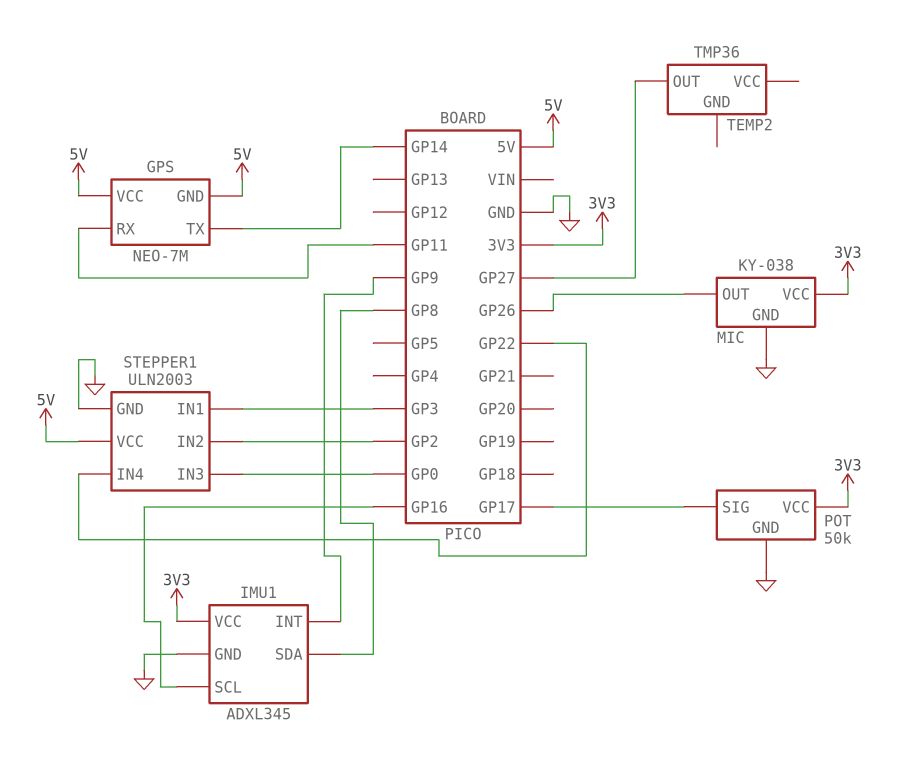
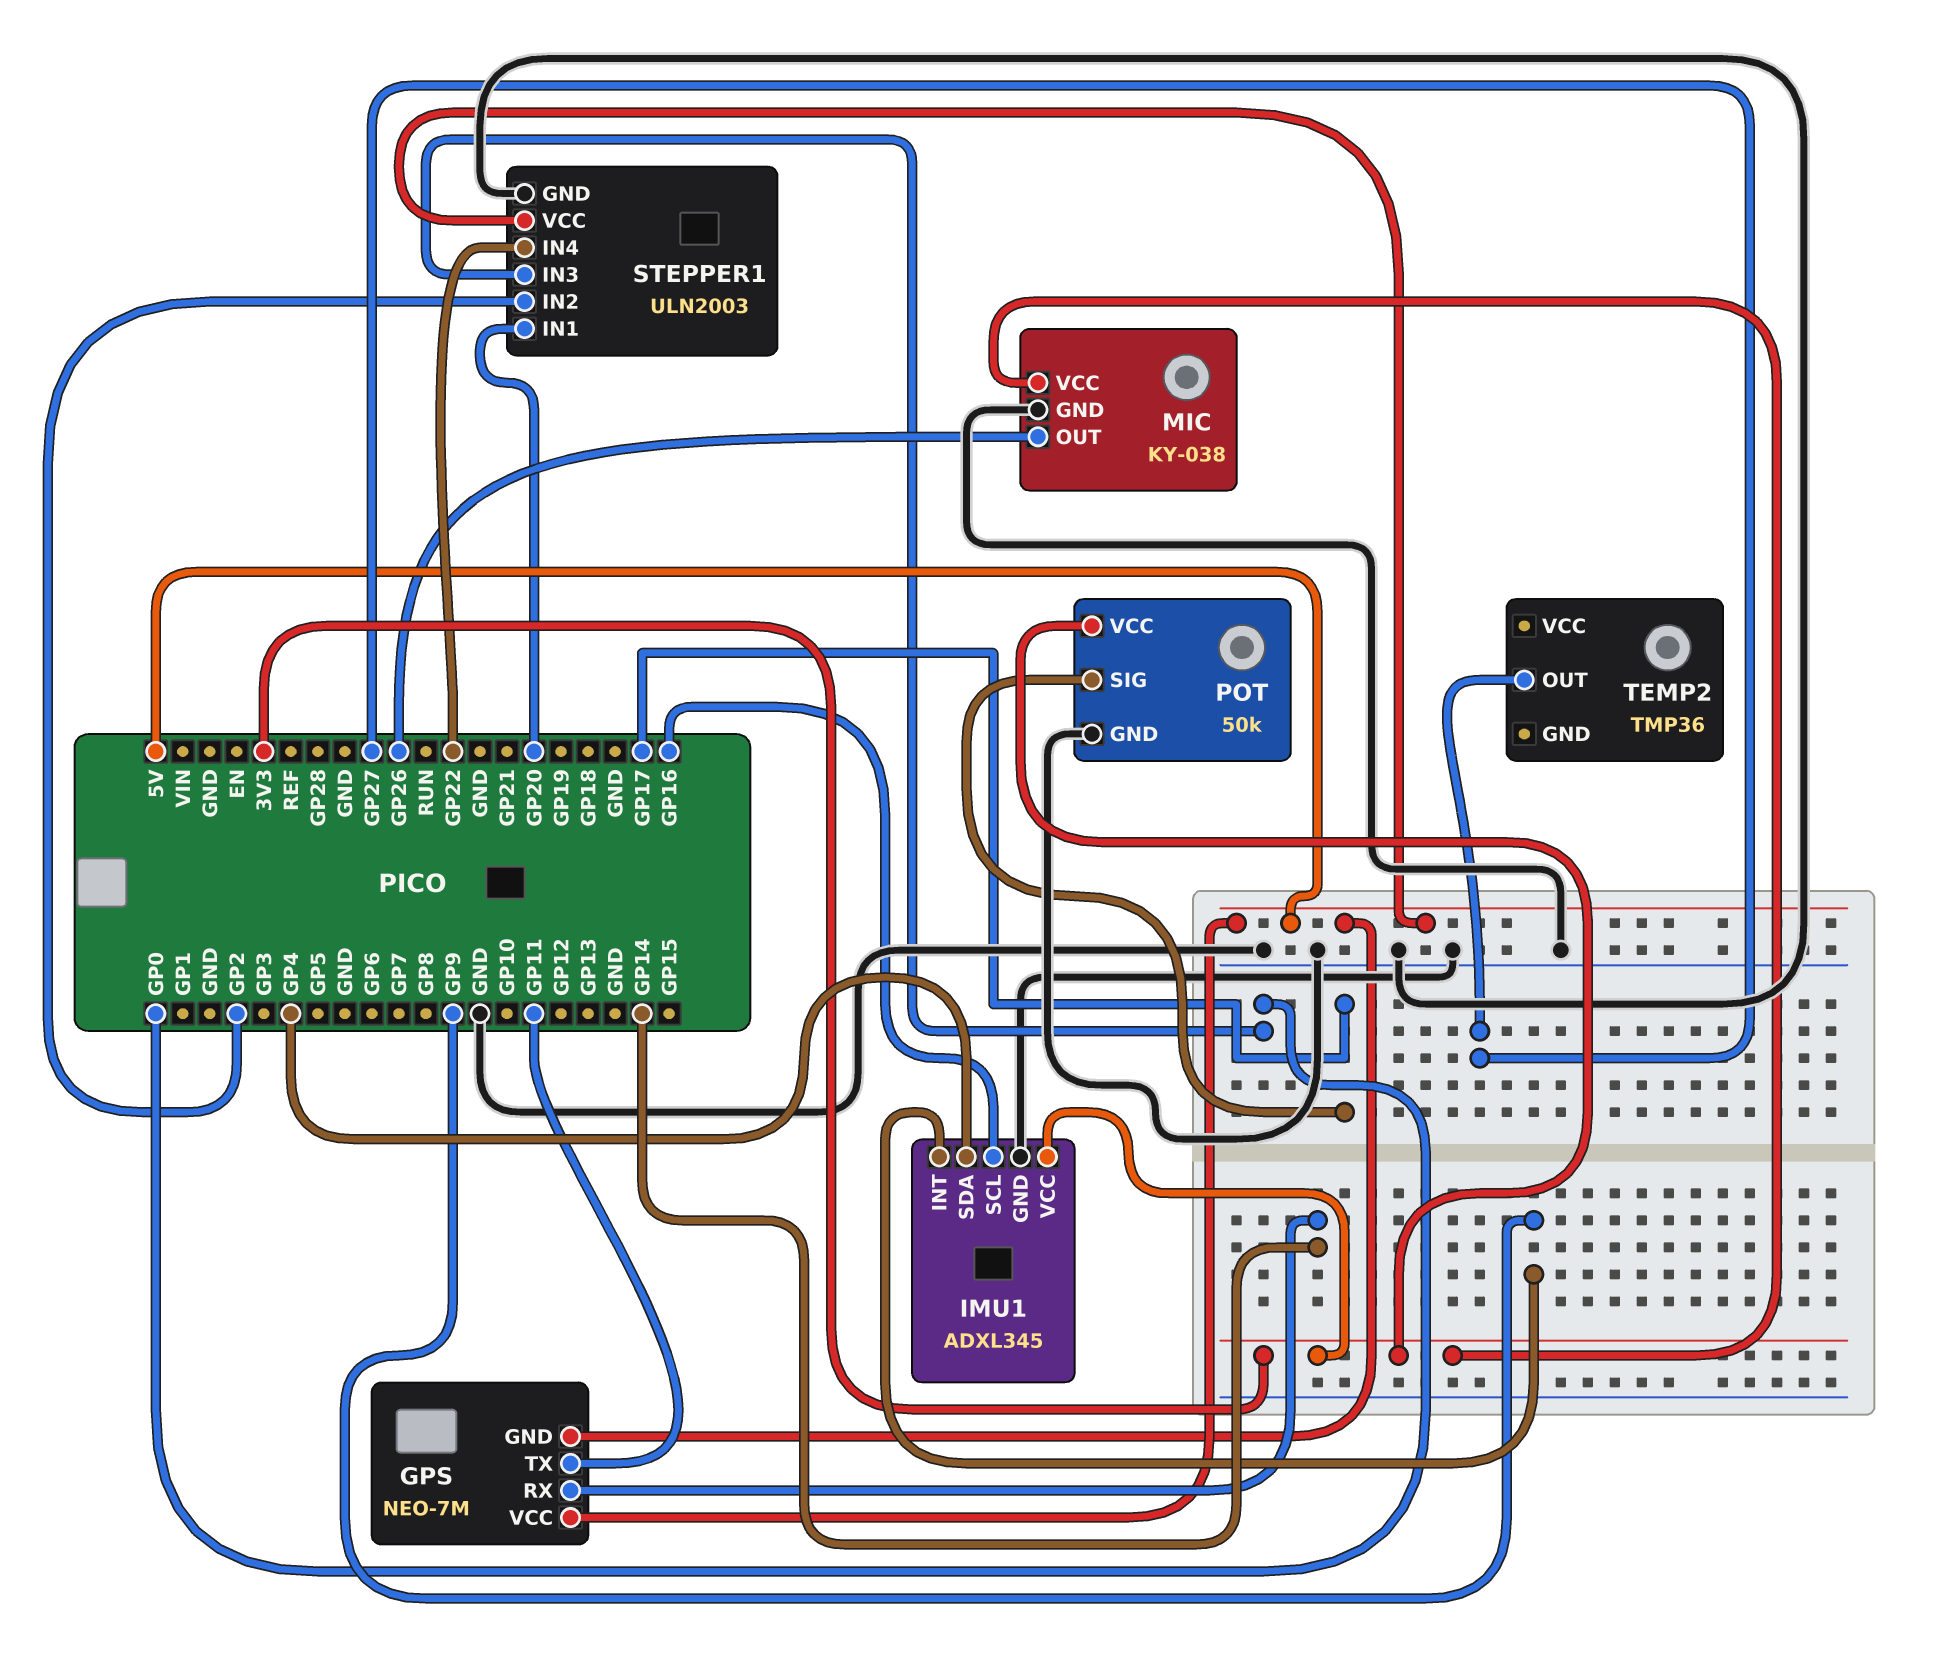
GPS pin RX: GP11 -> GP14
GPS pin TX: GP14 -> GP11
IMU1 pin SDA: GP8 -> GP4
STEPPER1 pin IN1: GP3 -> GP20

